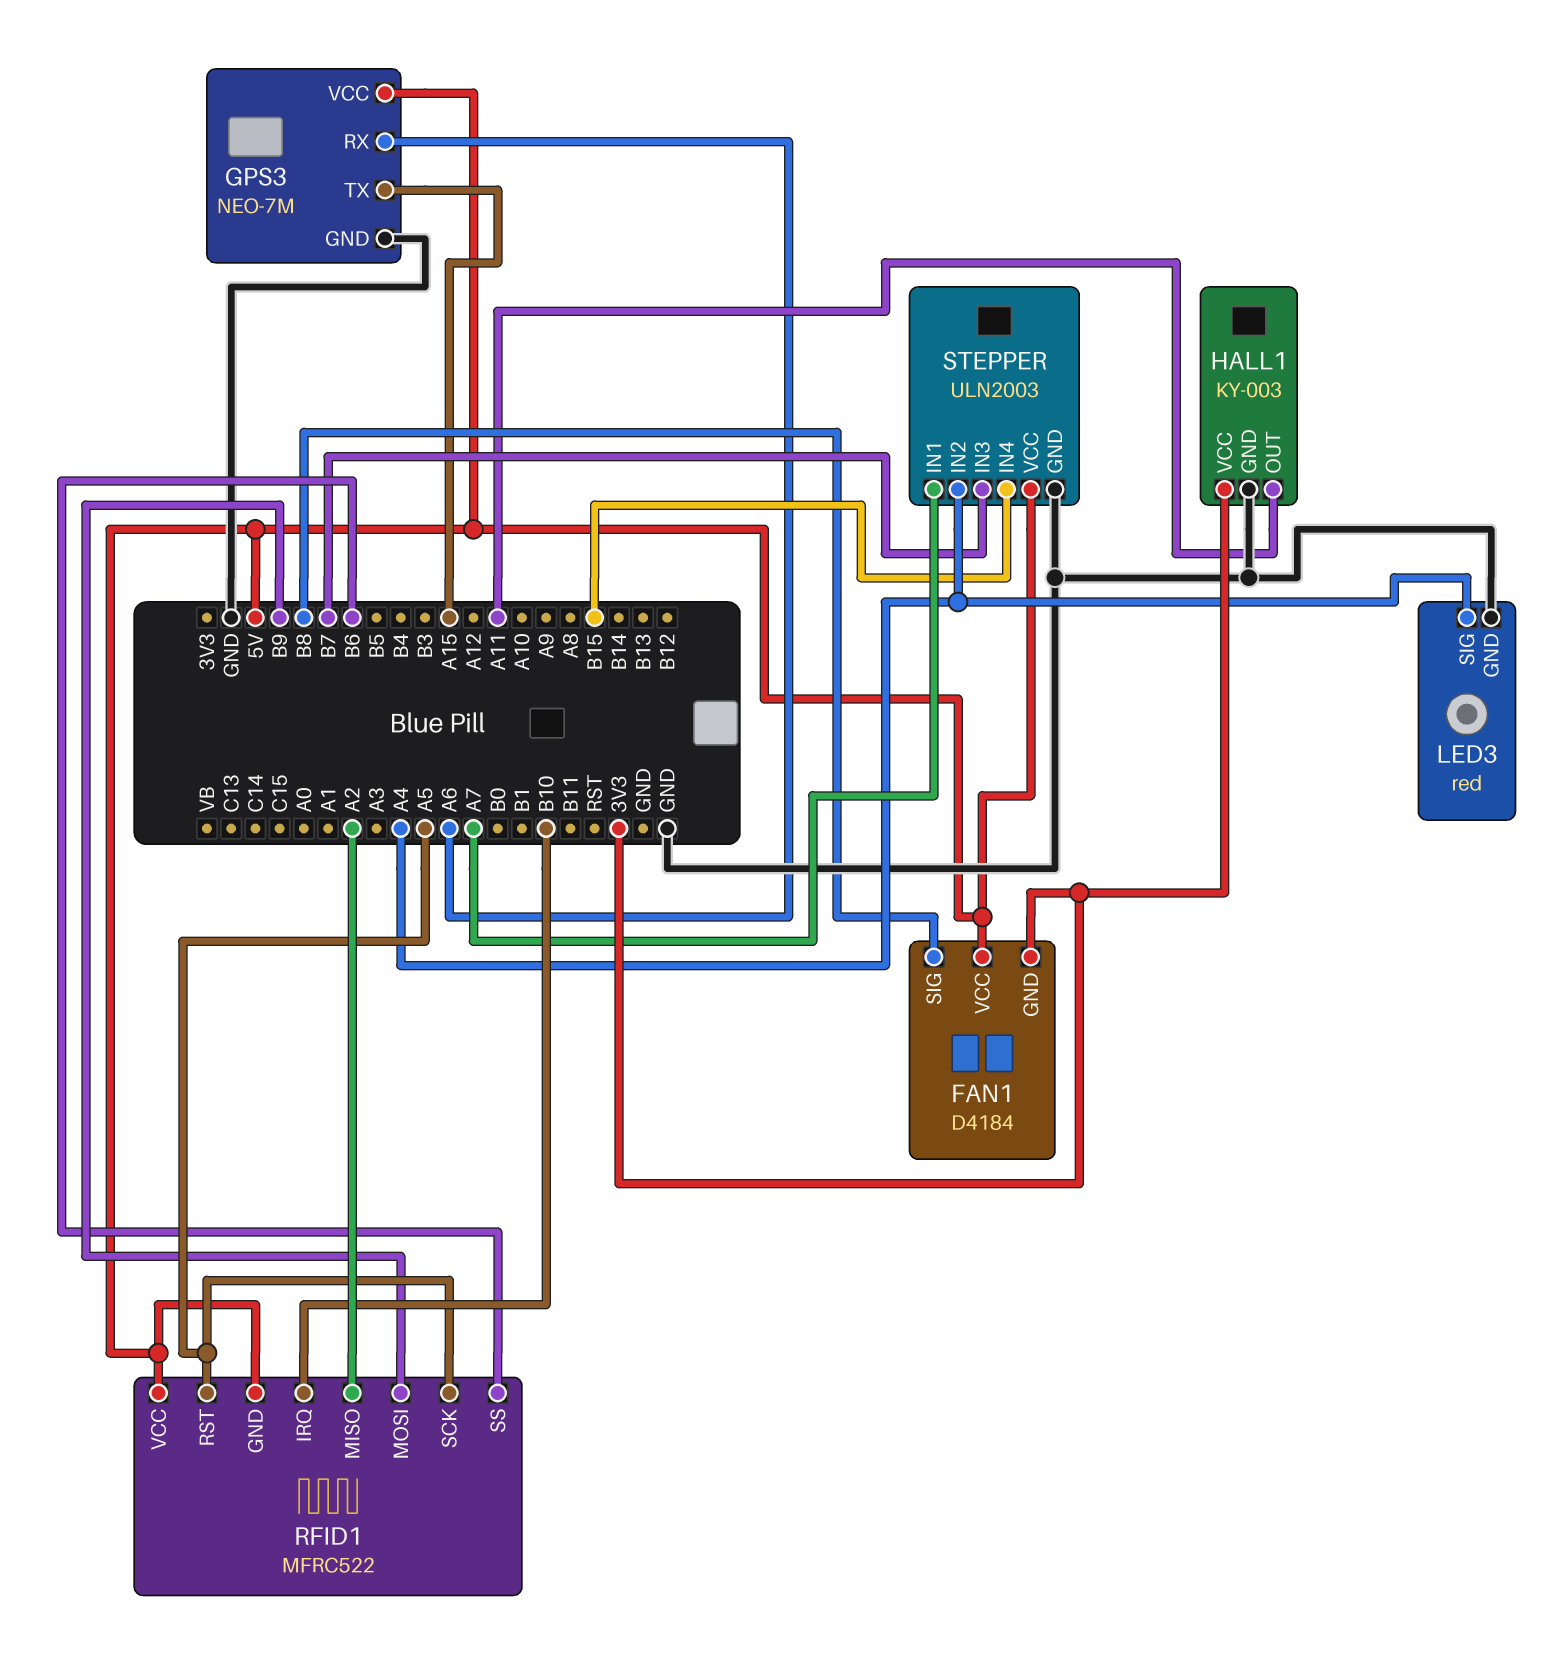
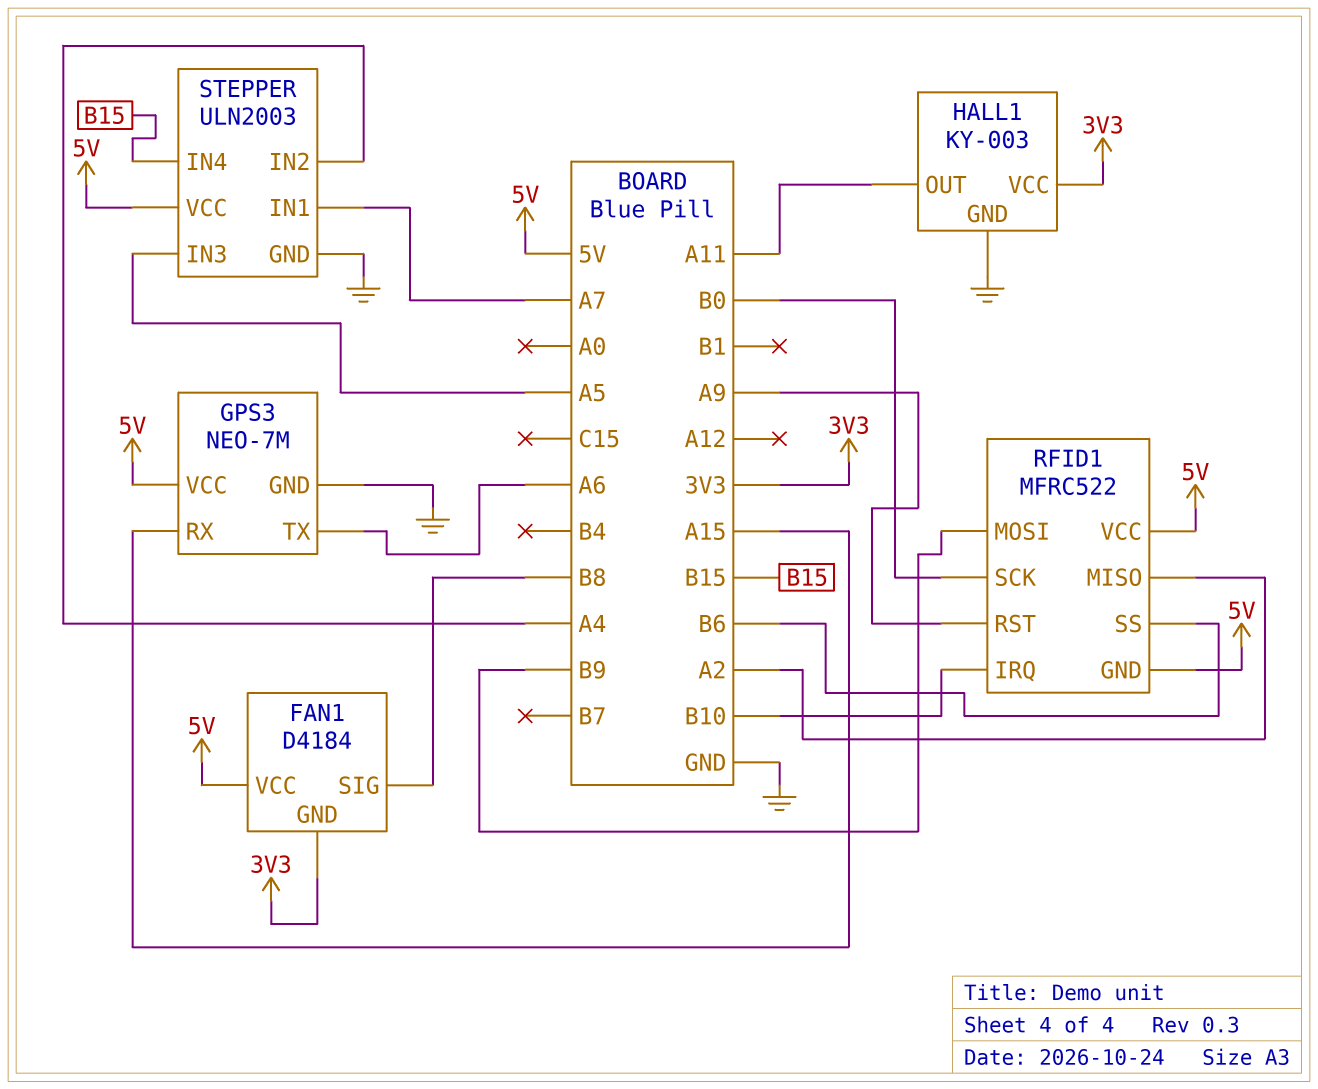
GPS3 pin RX: A6 -> A15
GPS3 pin TX: A15 -> A6
LED3: red -> none
LED3 pin GND: GND -> none
LED3 pin SIG: A4 -> none
RFID1 pin RST: A5 -> A9
RFID1 pin SCK: A5 -> B0
STEPPER pin IN3: B7 -> A5

